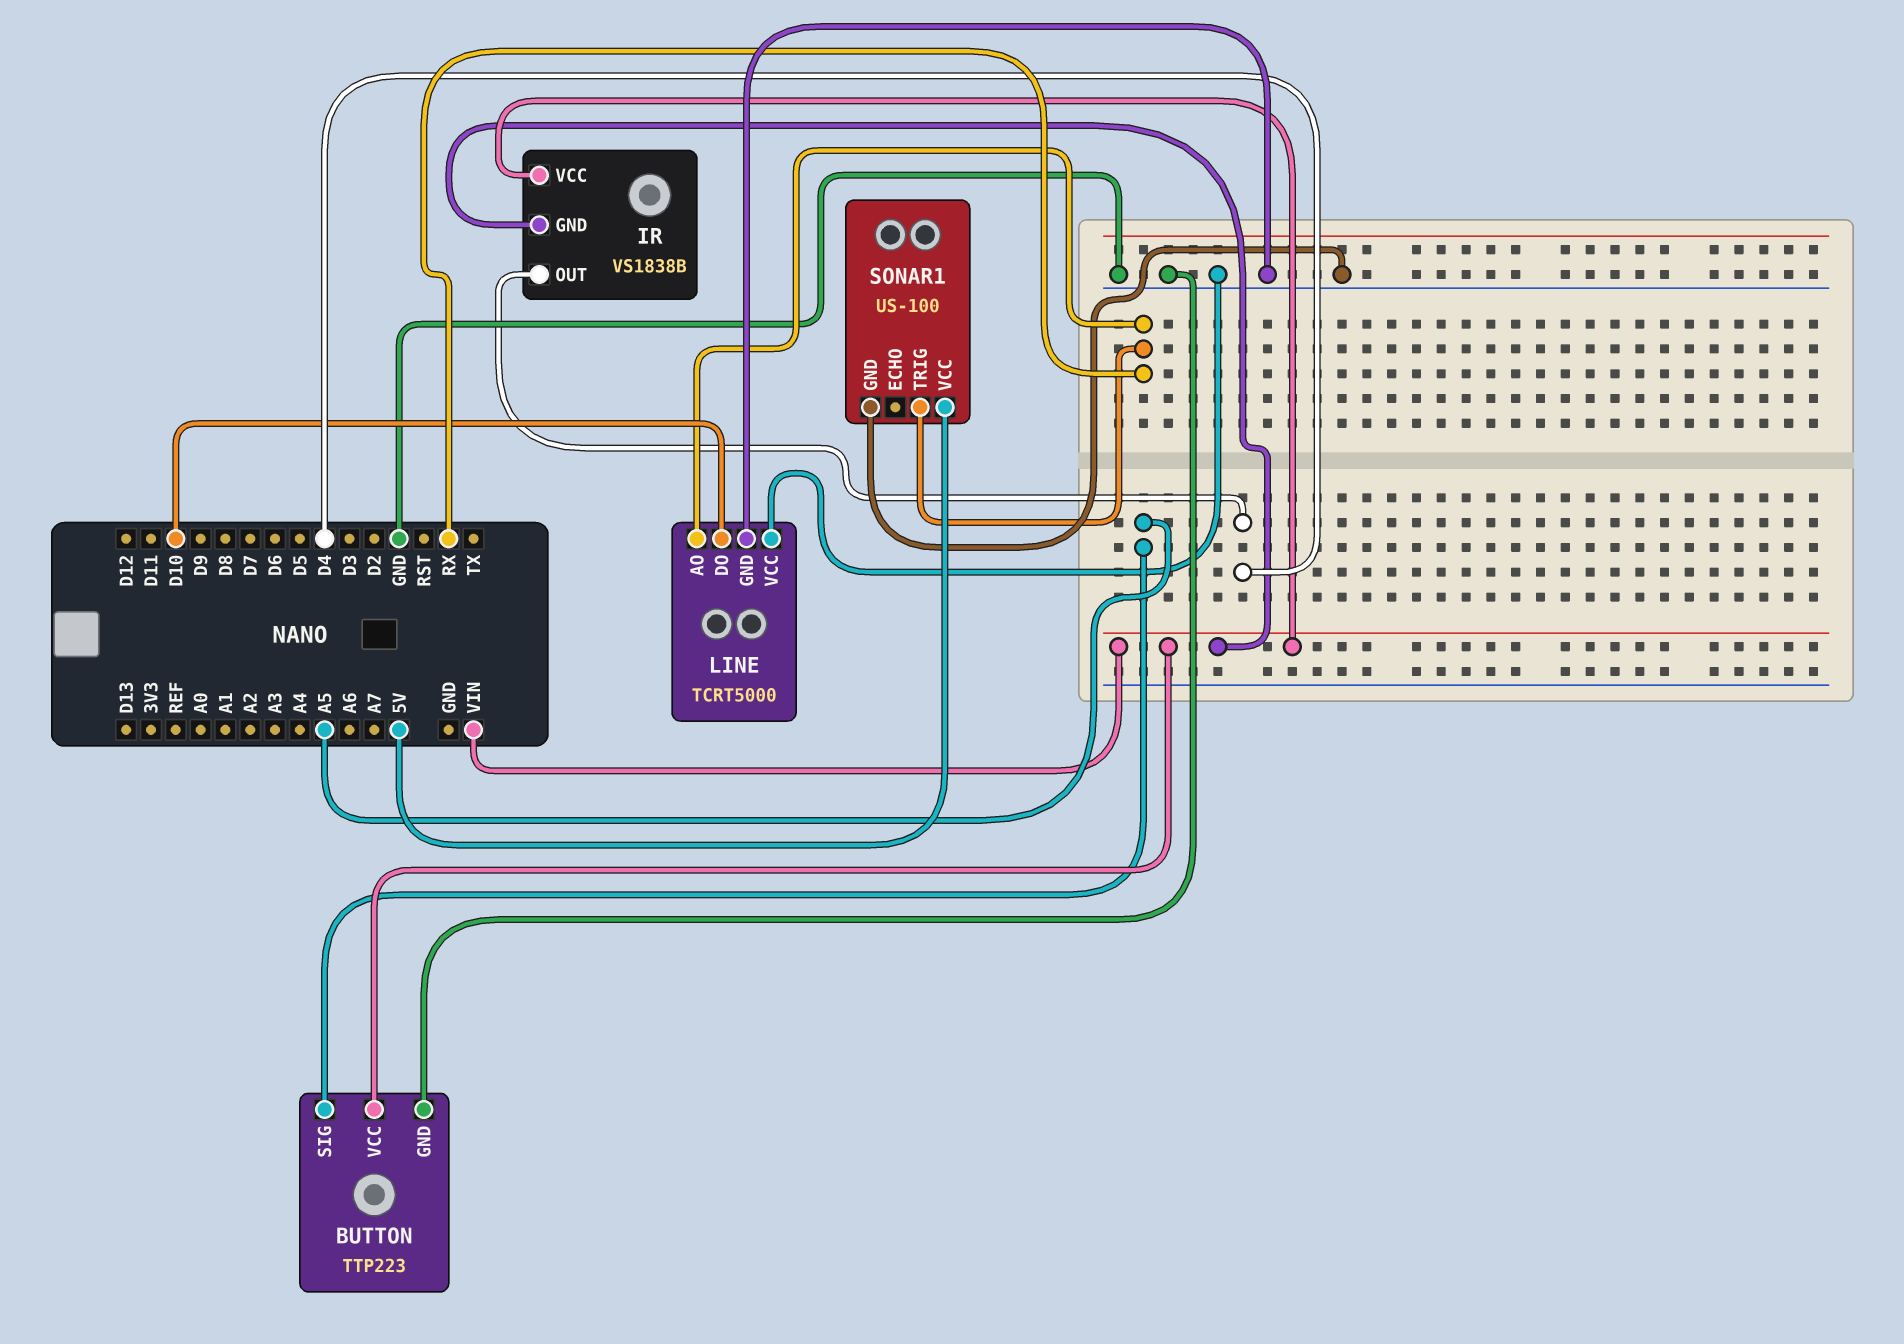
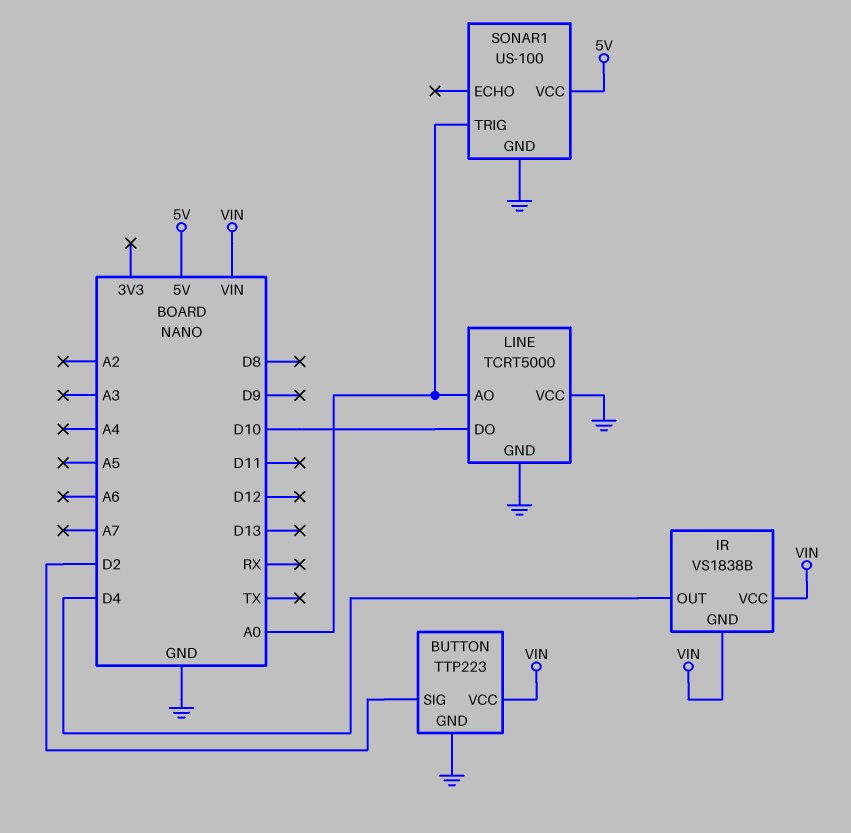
BUTTON pin SIG: A5 -> D2
LINE pin AO: RX -> A0
SONAR1 pin TRIG: RX -> A0

